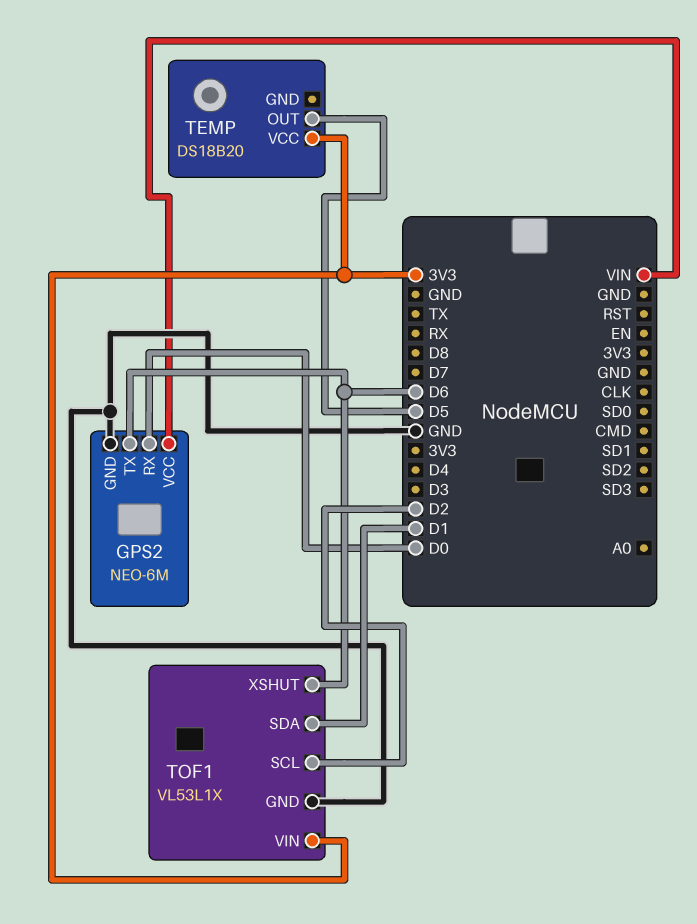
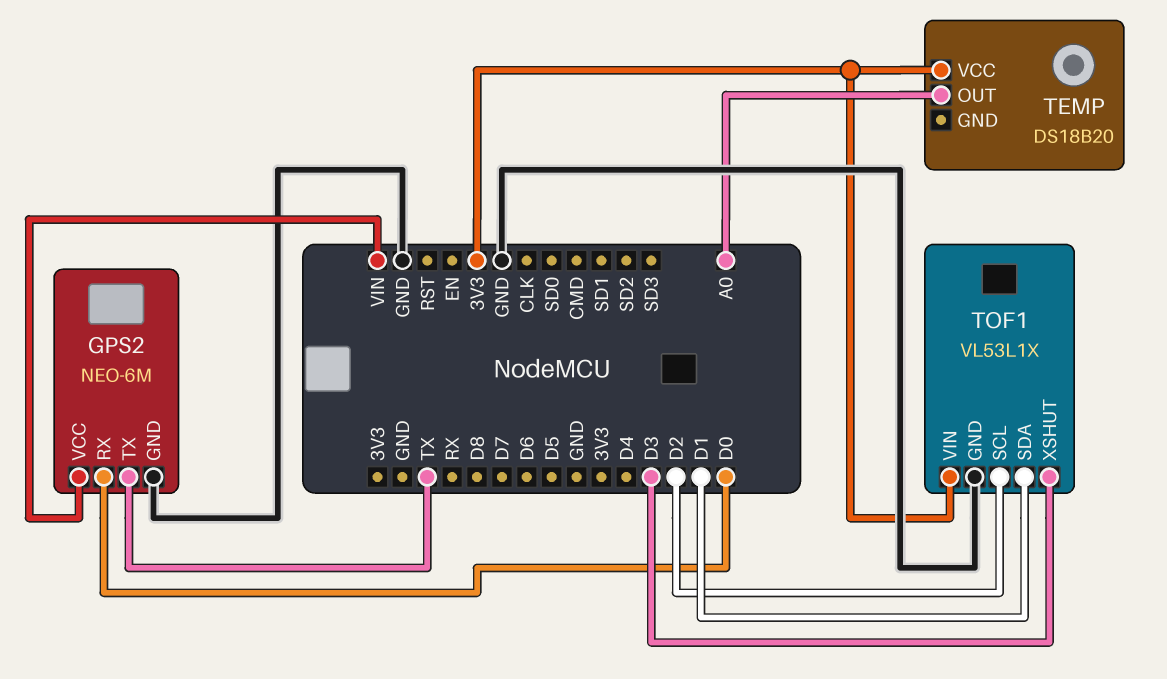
GPS2 pin TX: D6 -> TX
TEMP pin OUT: D5 -> A0
TOF1 pin XSHUT: D6 -> D3

